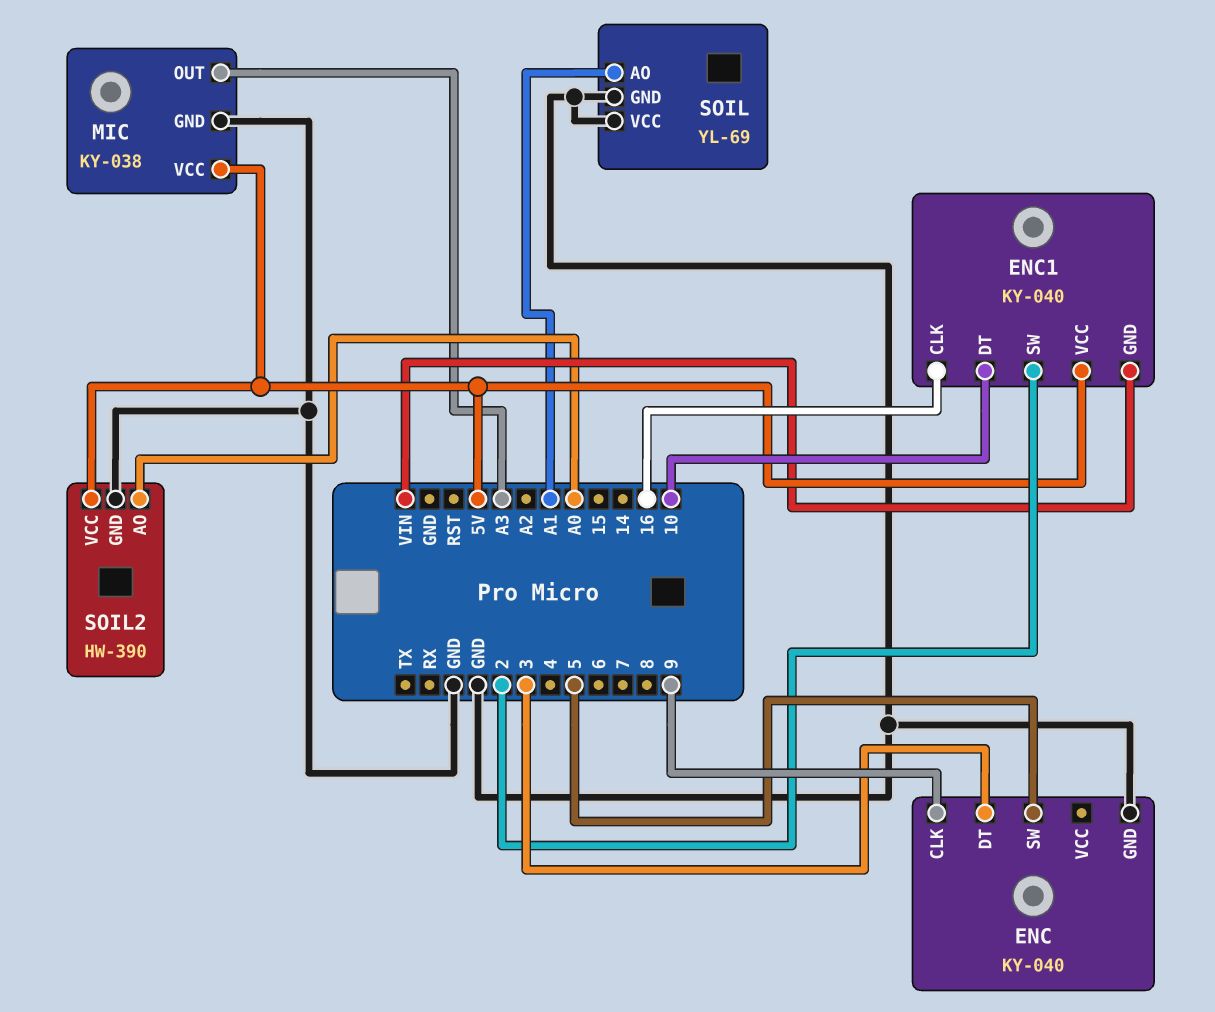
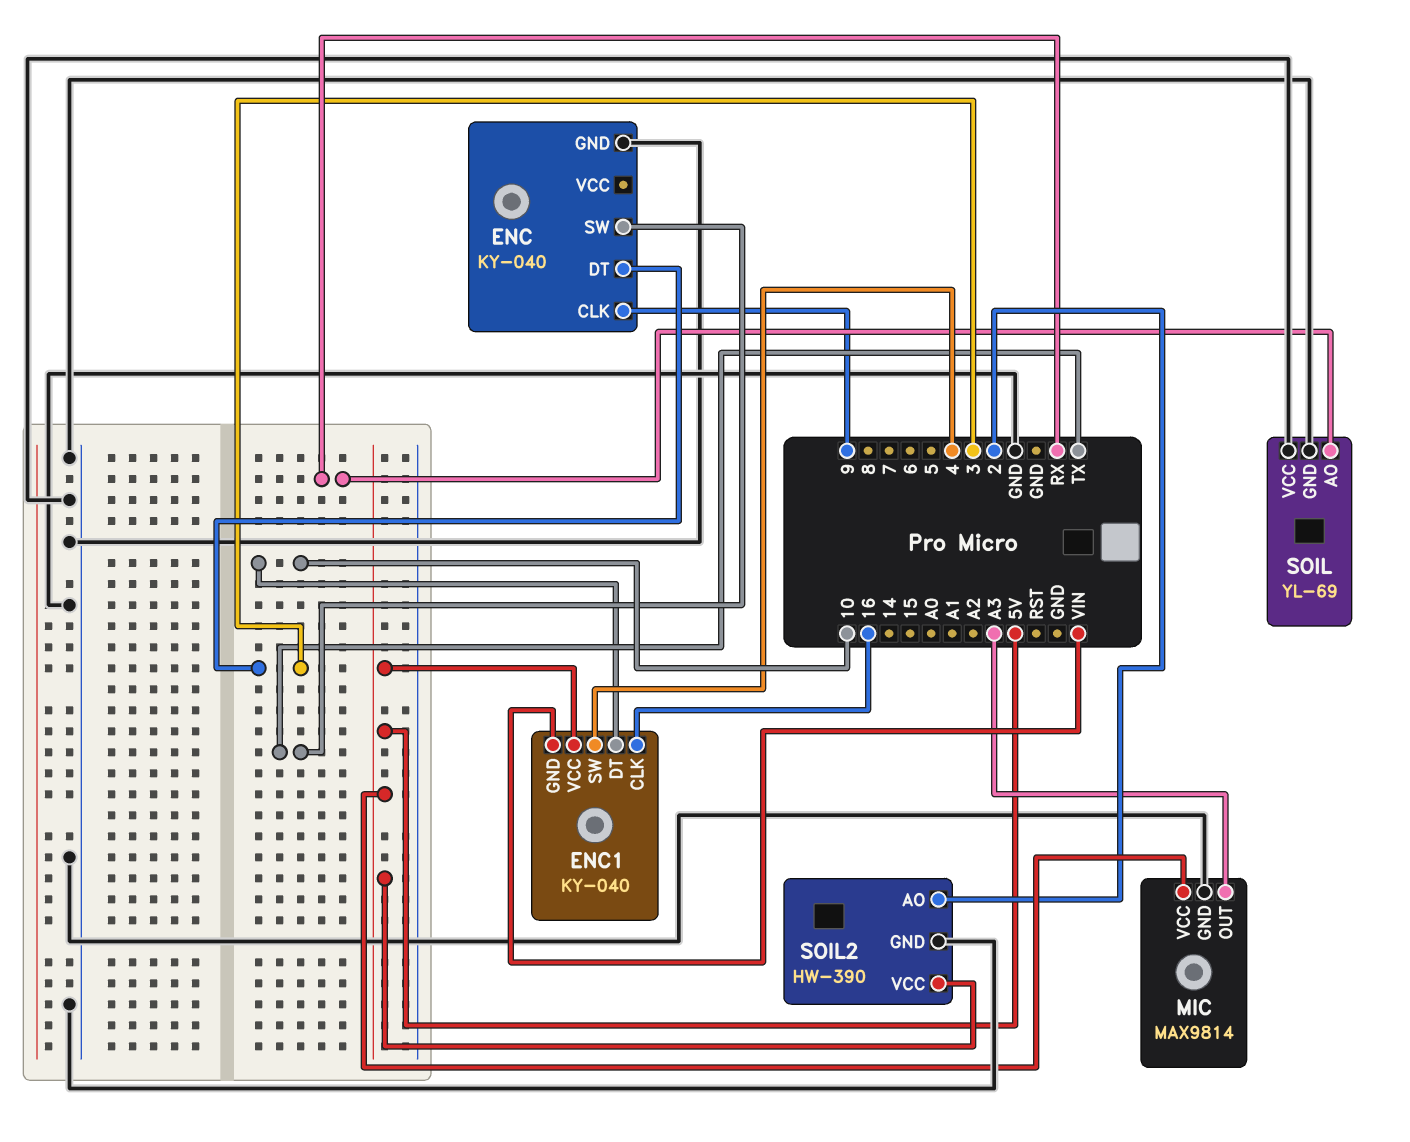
ENC pin SW: 5 -> TX
ENC1 pin SW: 2 -> 4
MIC: KY-038 -> MAX9814
SOIL pin AO: A1 -> RX
SOIL2 pin AO: A0 -> 2

